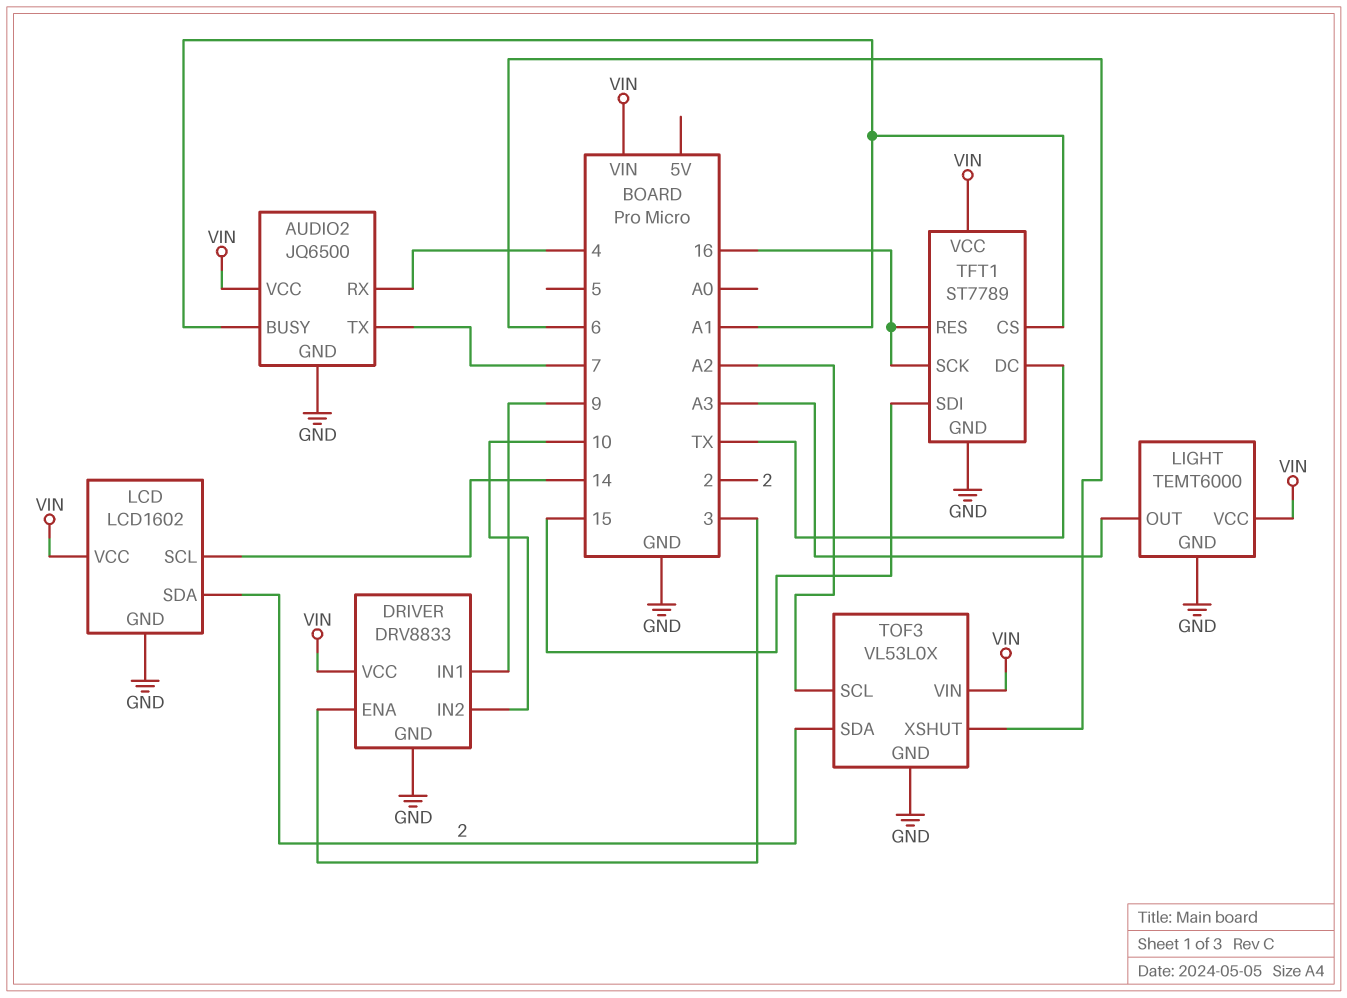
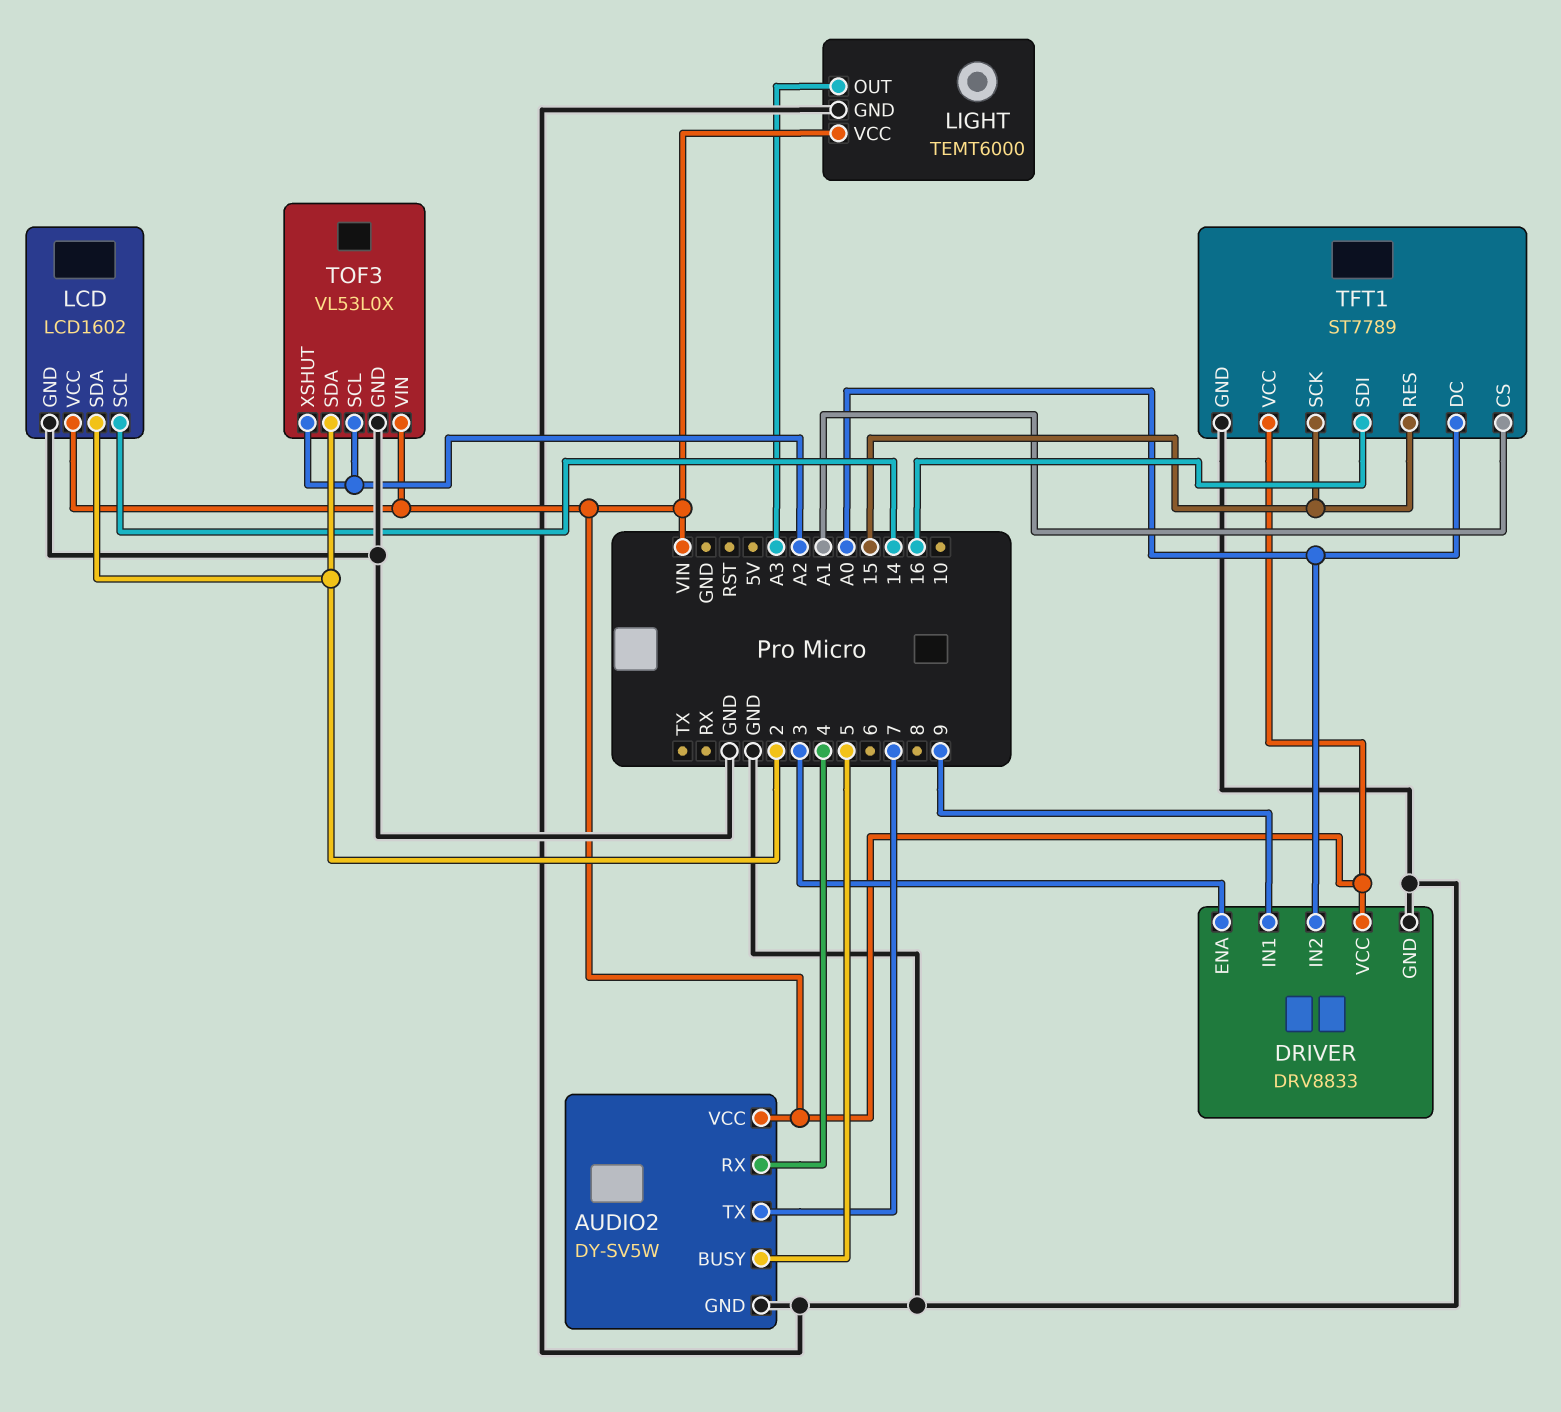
AUDIO2: JQ6500 -> DY-SV5W
AUDIO2 pin BUSY: A1 -> 5
DRIVER pin IN2: 10 -> A0
TFT1 pin DC: TX -> A0
TFT1 pin RES: 16 -> 15
TFT1 pin SCK: 16 -> 15
TFT1 pin SDI: 15 -> 16
TOF3 pin XSHUT: 6 -> A2

